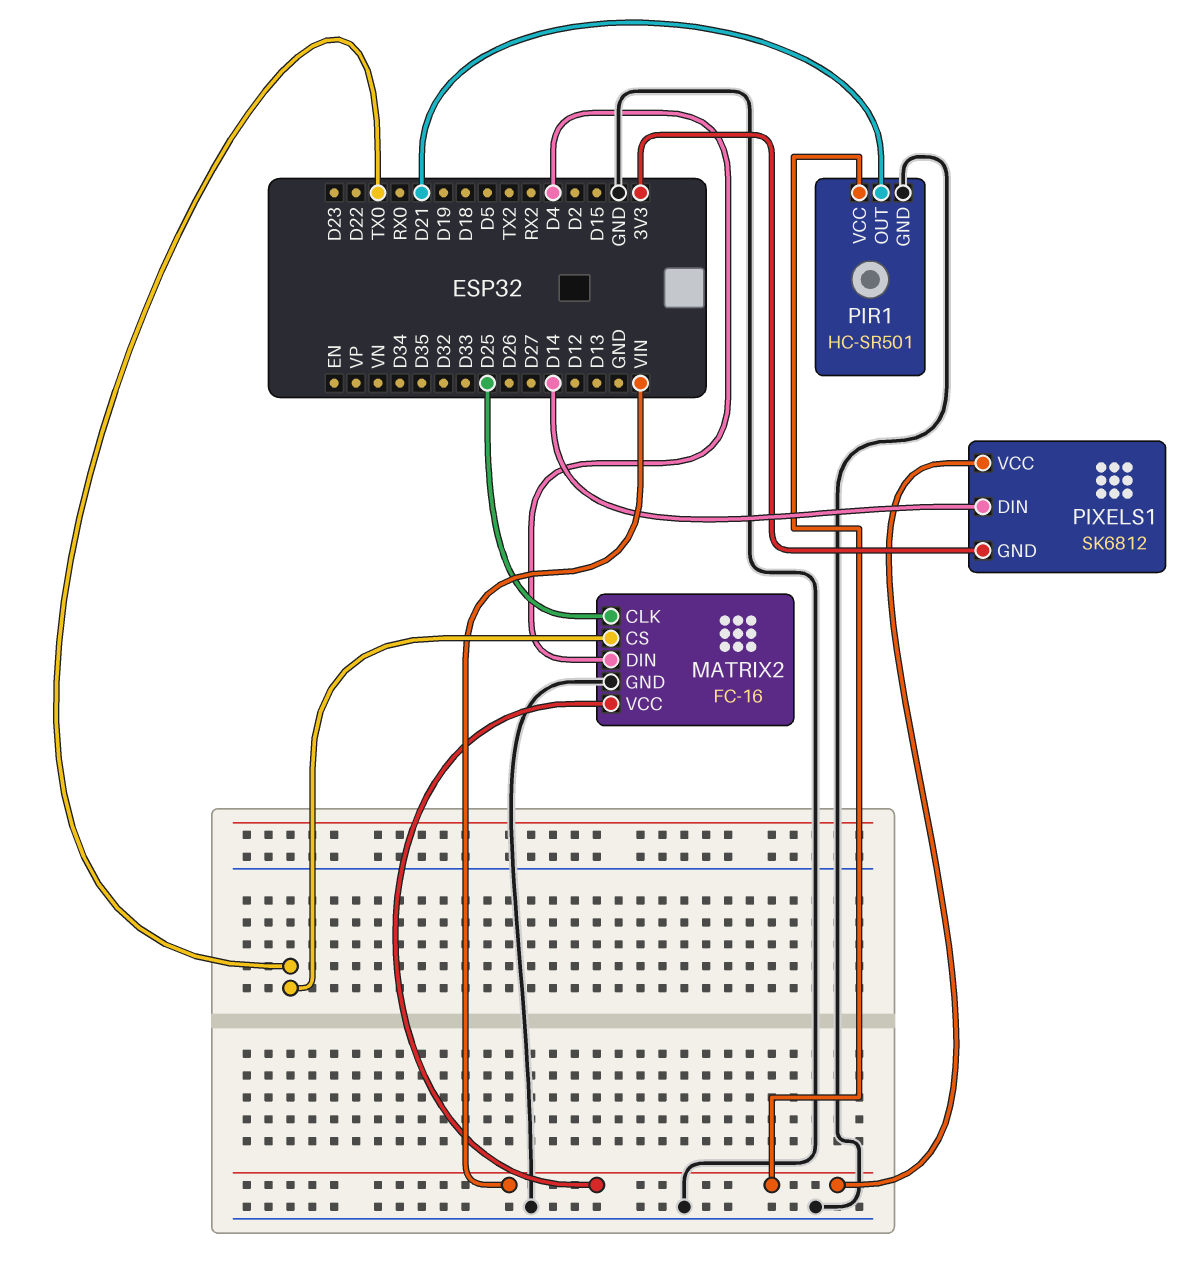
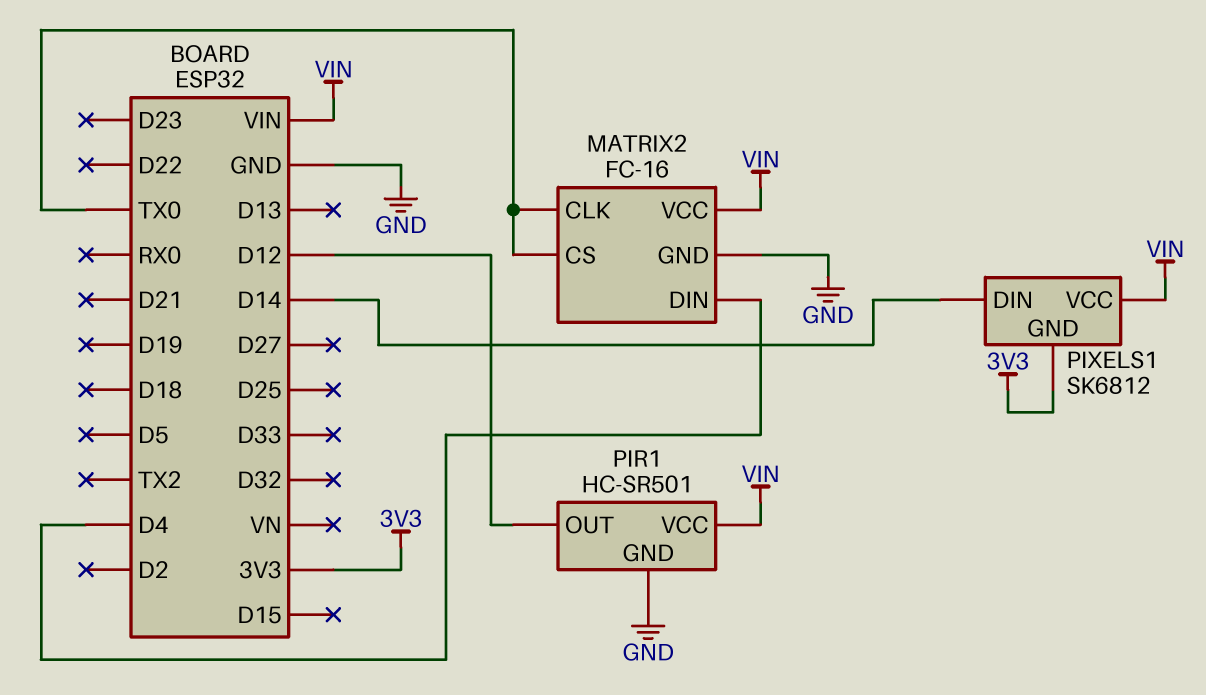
MATRIX2 pin CLK: D25 -> TX0
PIR1 pin OUT: D21 -> D12

